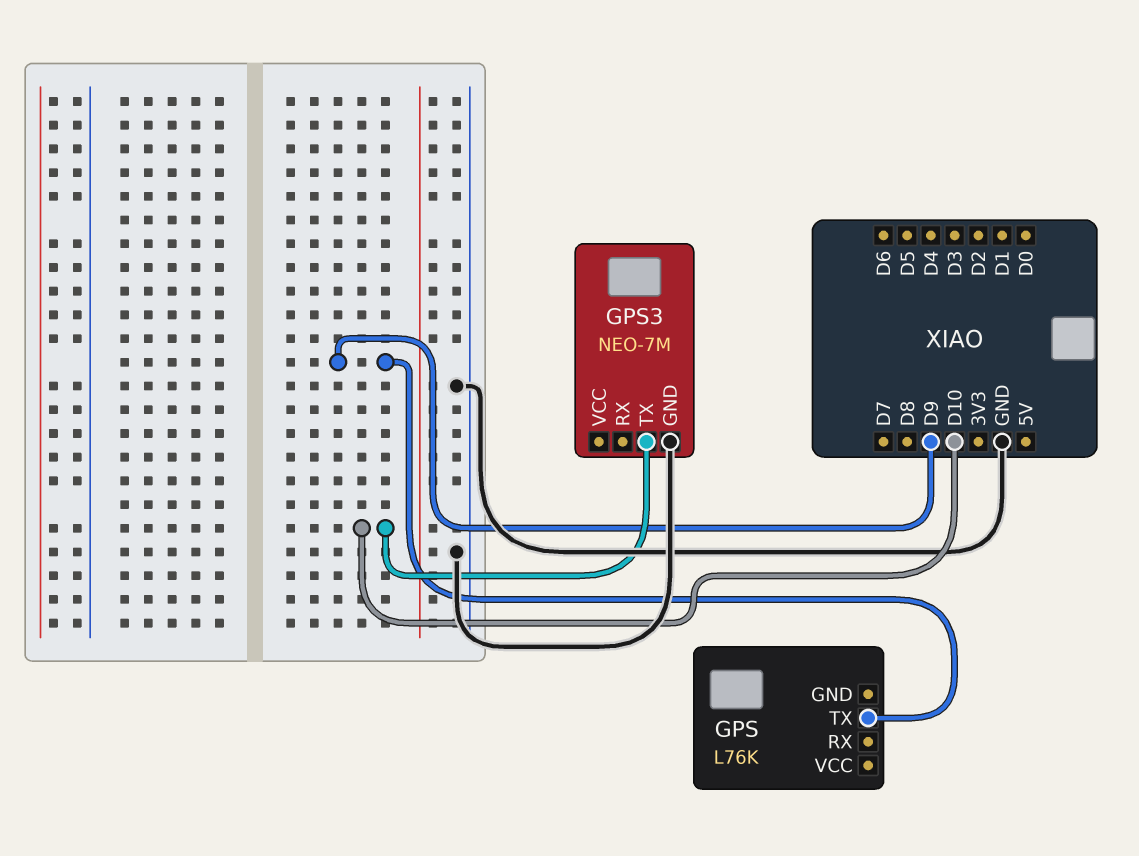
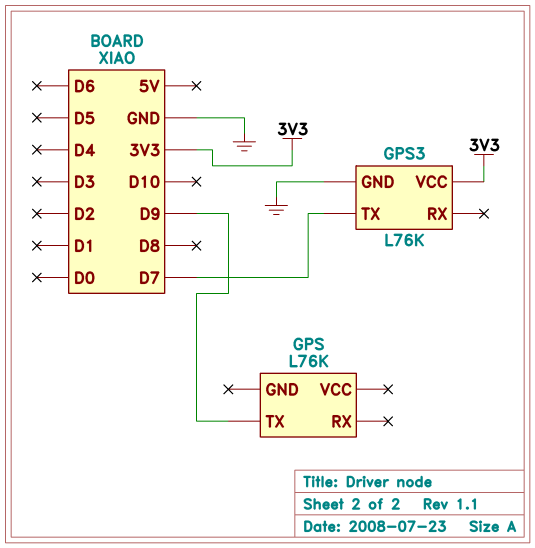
GPS3: NEO-7M -> L76K
GPS3 pin TX: D10 -> D7
GPS3 pin VCC: none -> 3V3

